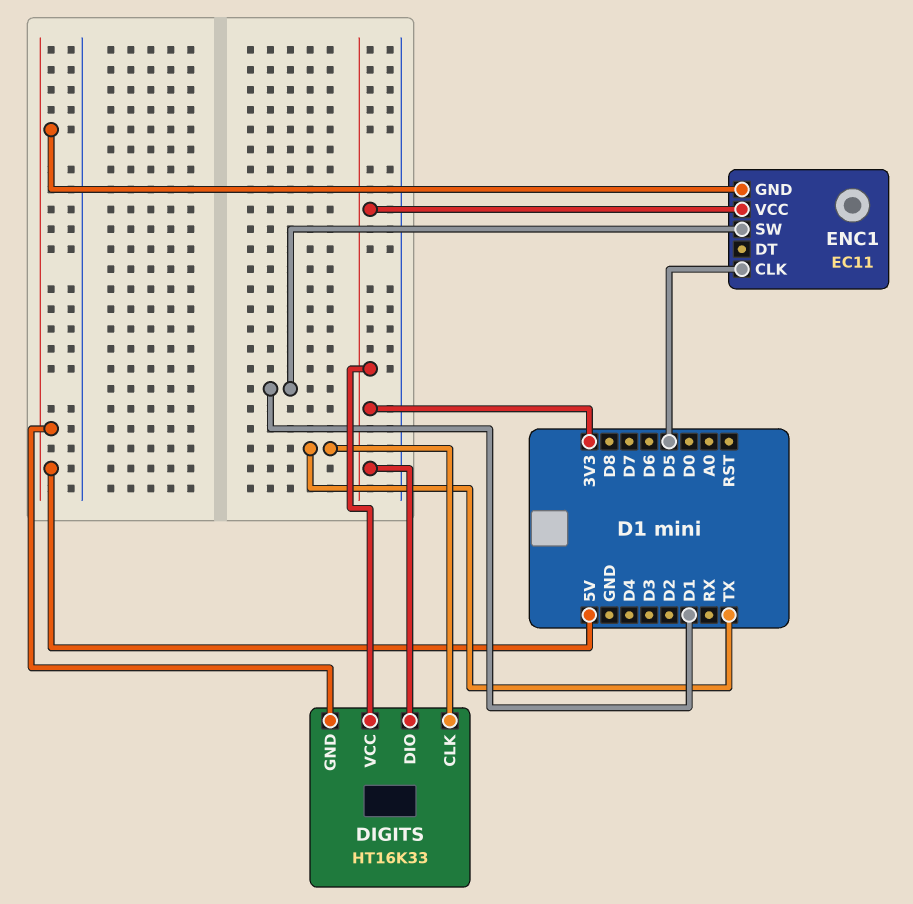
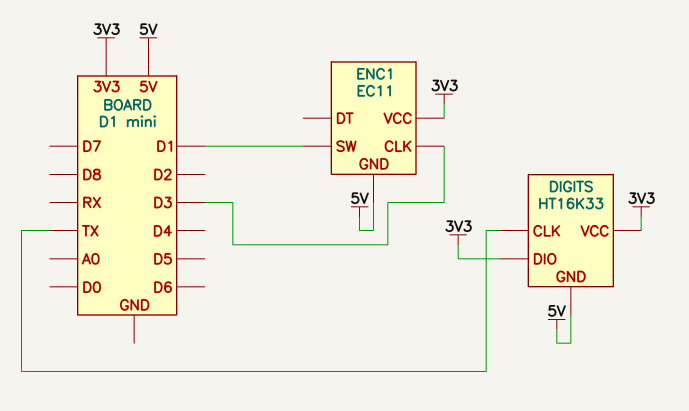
ENC1 pin CLK: D5 -> D3

